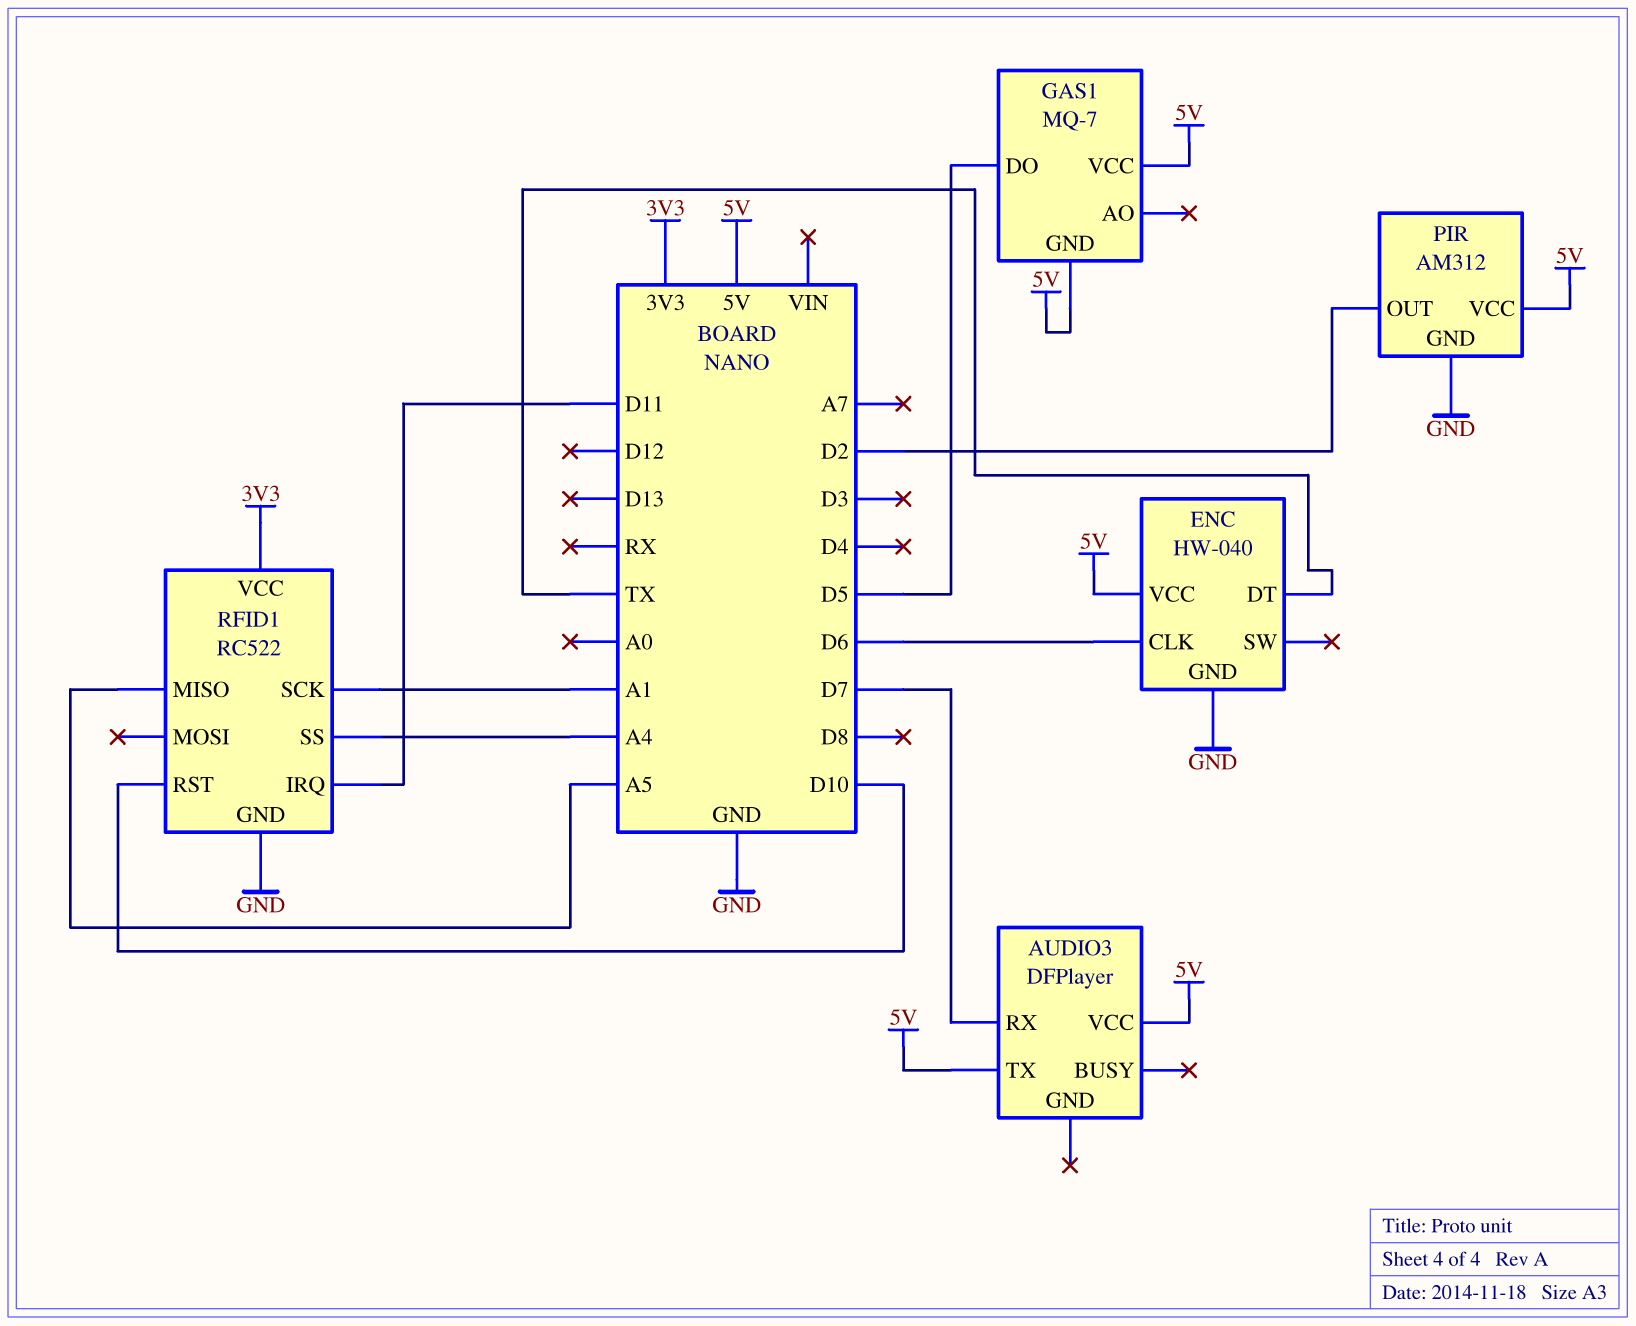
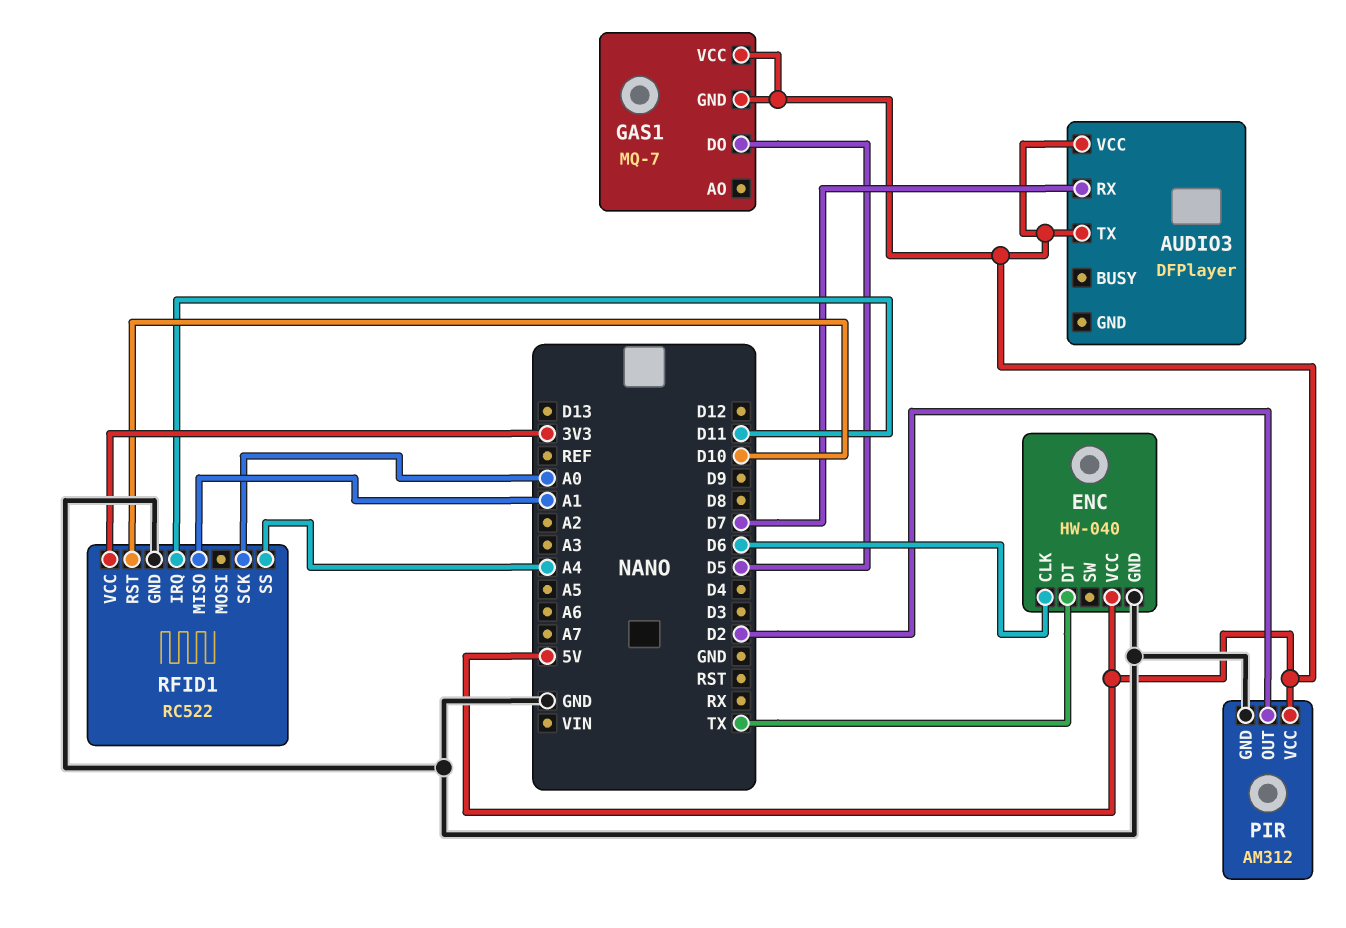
RFID1 pin MISO: A5 -> A1
RFID1 pin SCK: A1 -> A0

